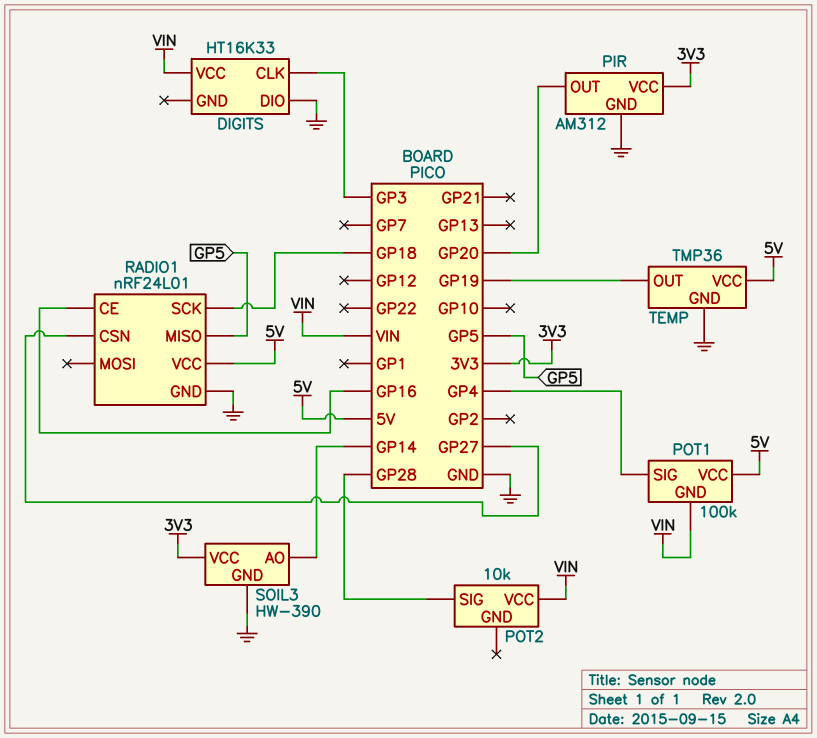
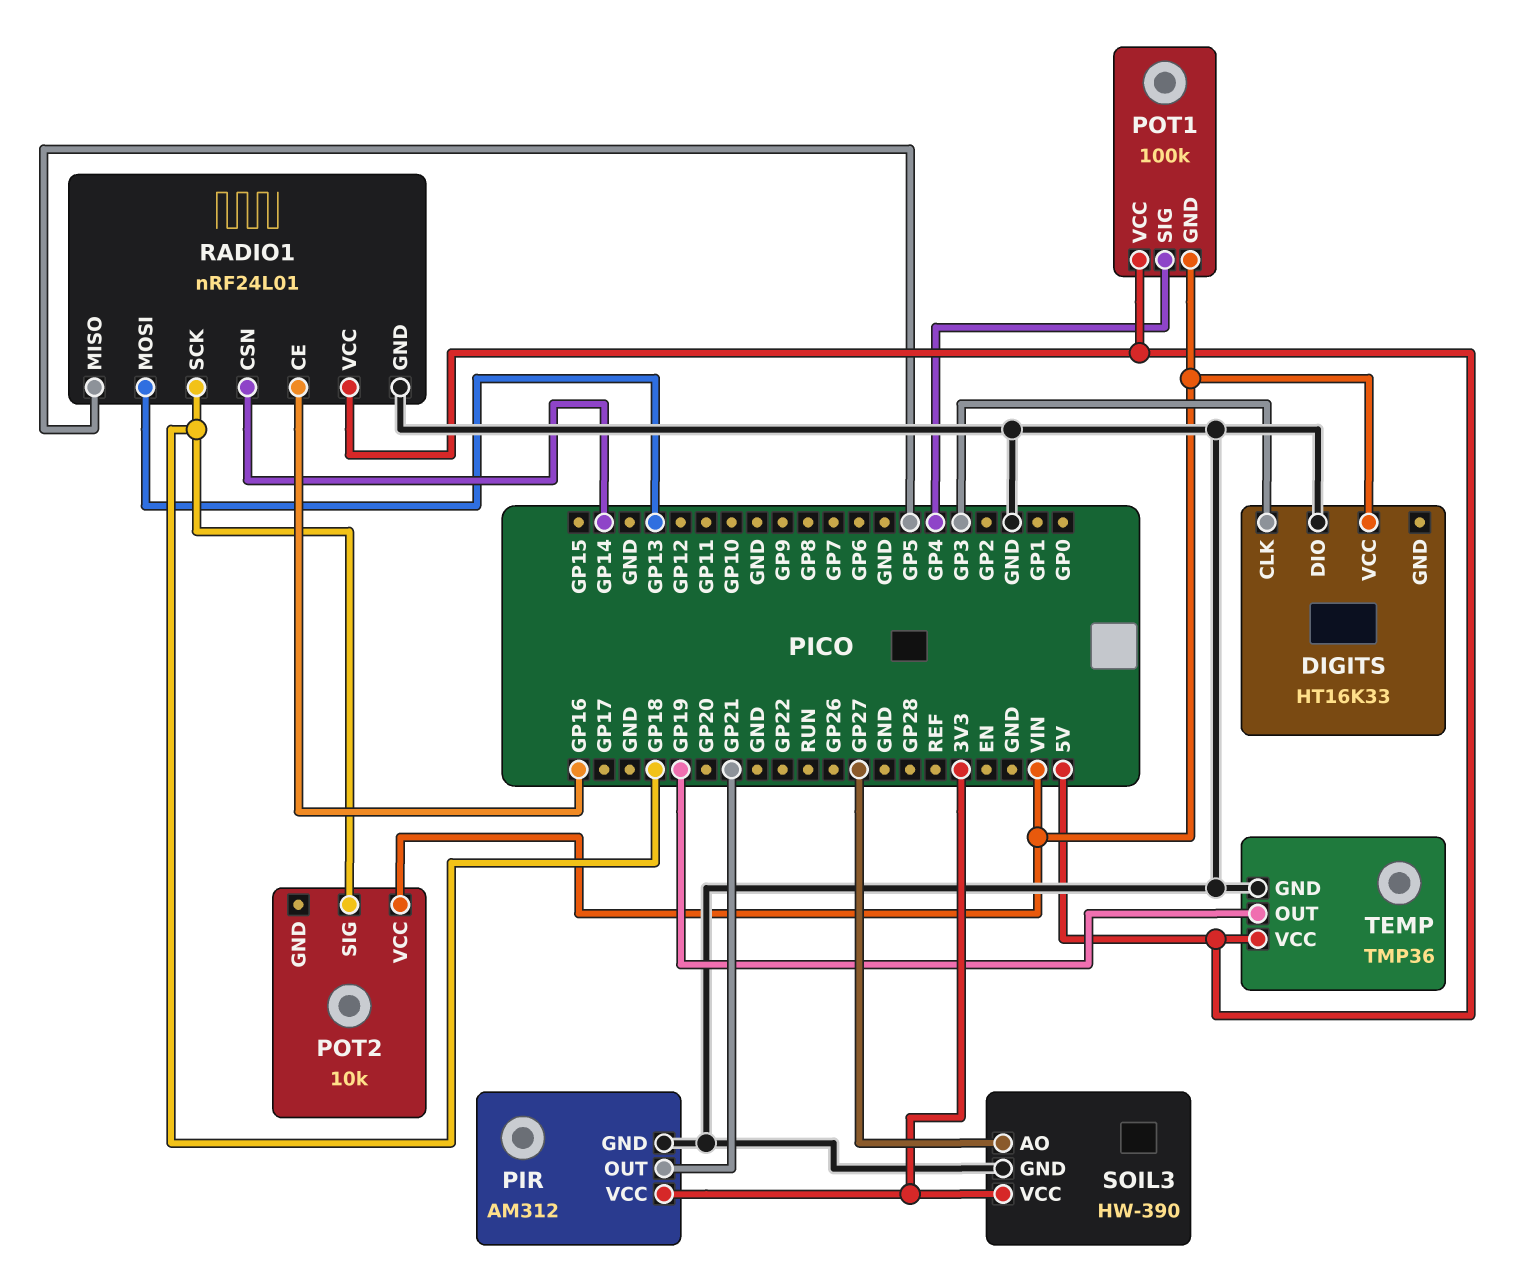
PIR pin OUT: GP20 -> GP21
POT2 pin SIG: GP28 -> GP18
RADIO1 pin CSN: GP27 -> GP14
RADIO1 pin MOSI: none -> GP13
SOIL3 pin AO: GP14 -> GP27

